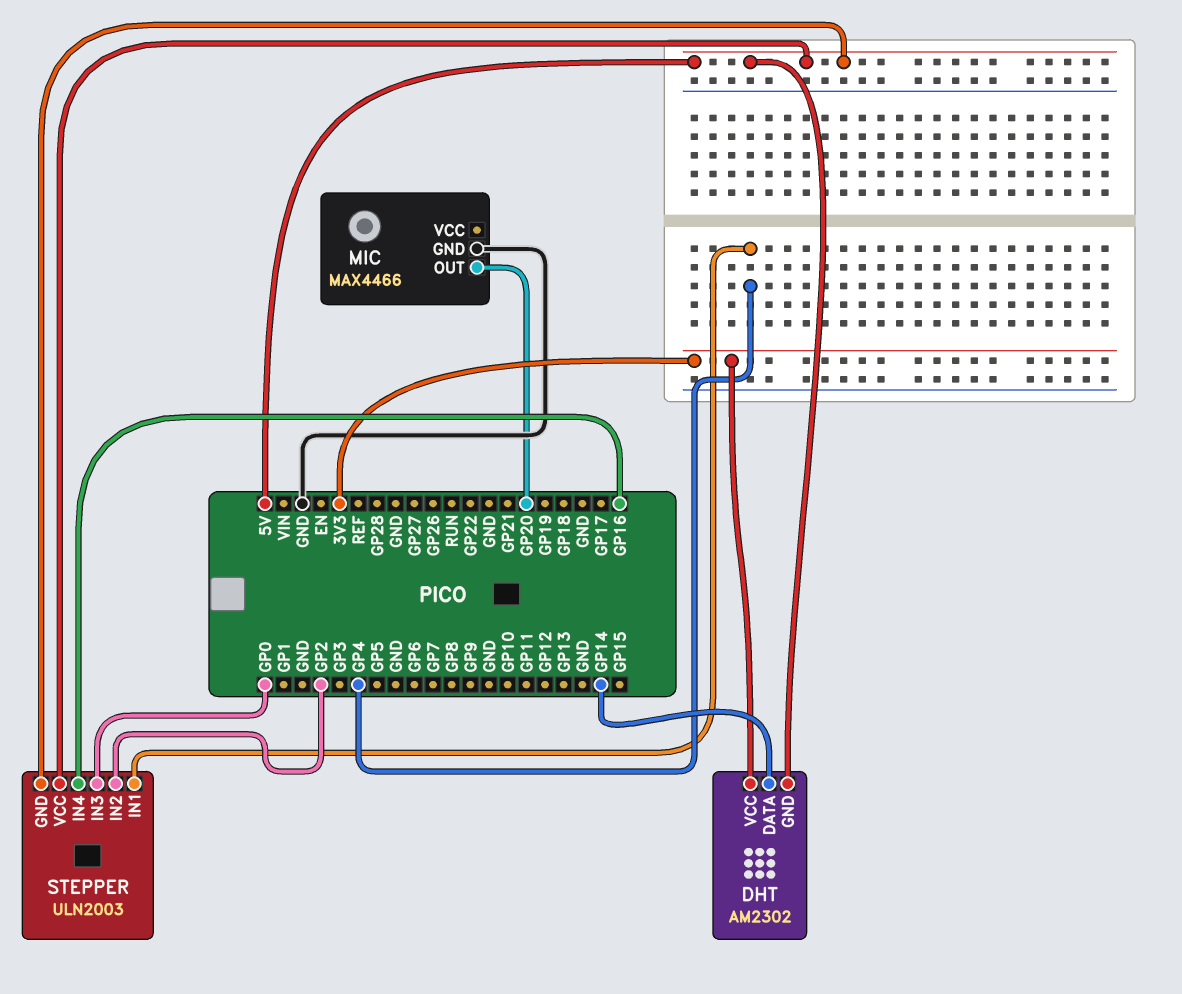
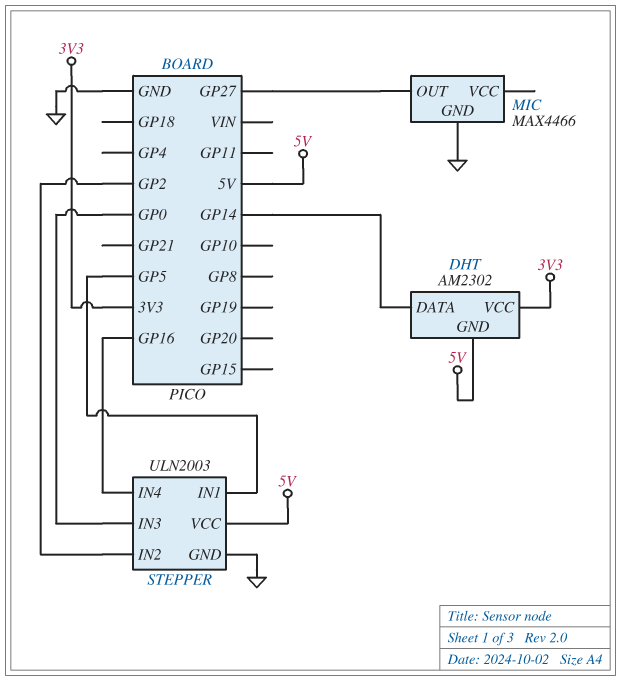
MIC pin OUT: GP20 -> GP27
STEPPER pin GND: 5V -> GND
STEPPER pin IN1: GP4 -> GP5

